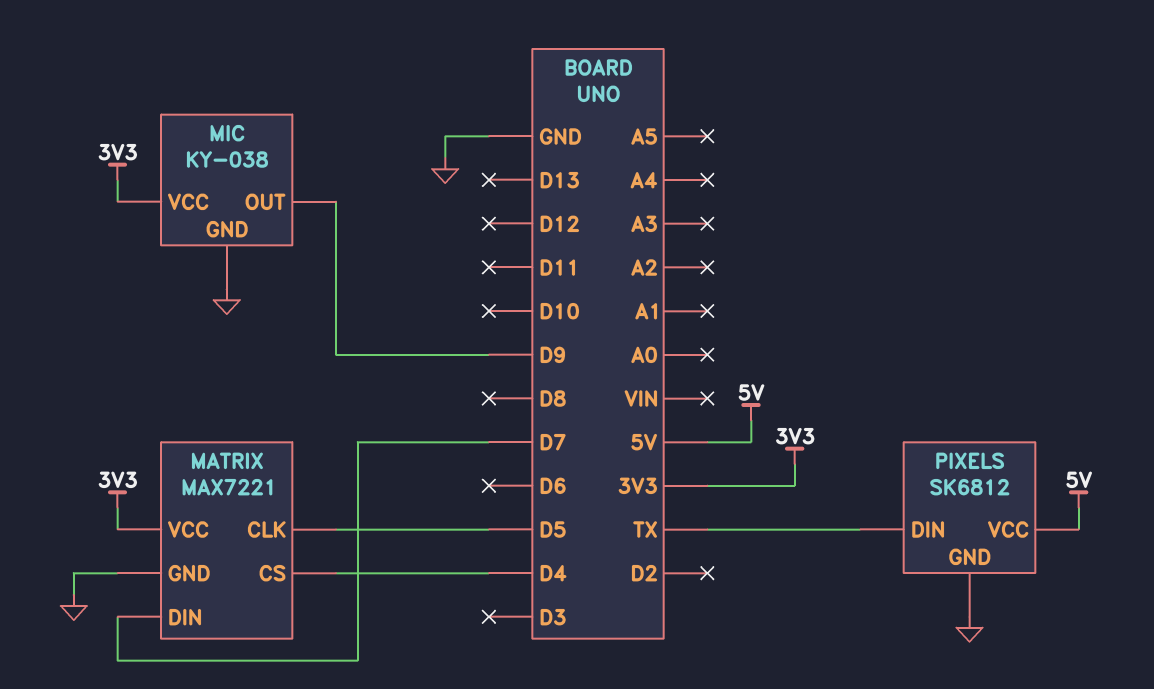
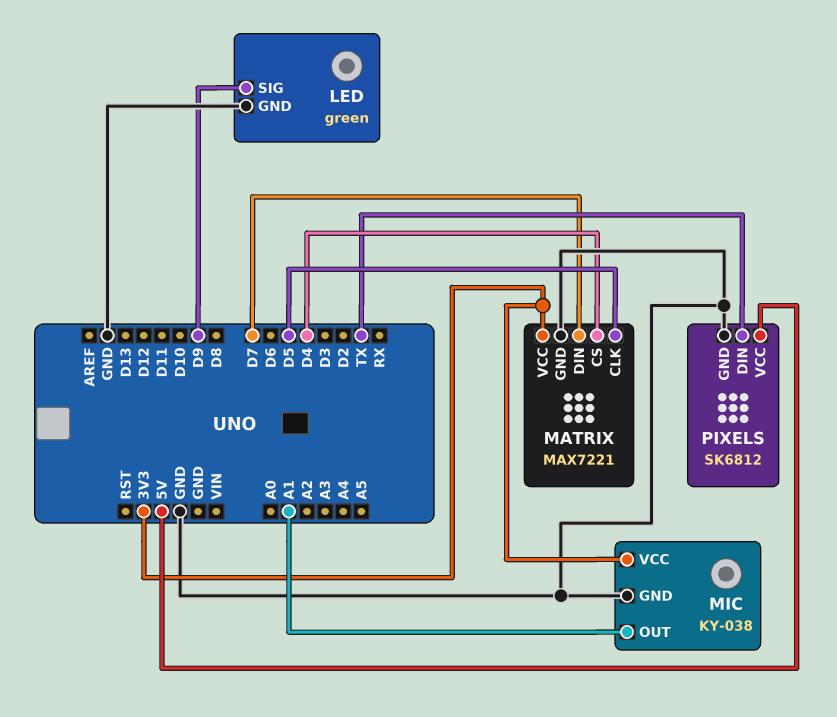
LED: none -> green
LED pin GND: none -> GND
LED pin SIG: none -> D9
MIC pin OUT: D9 -> A1

